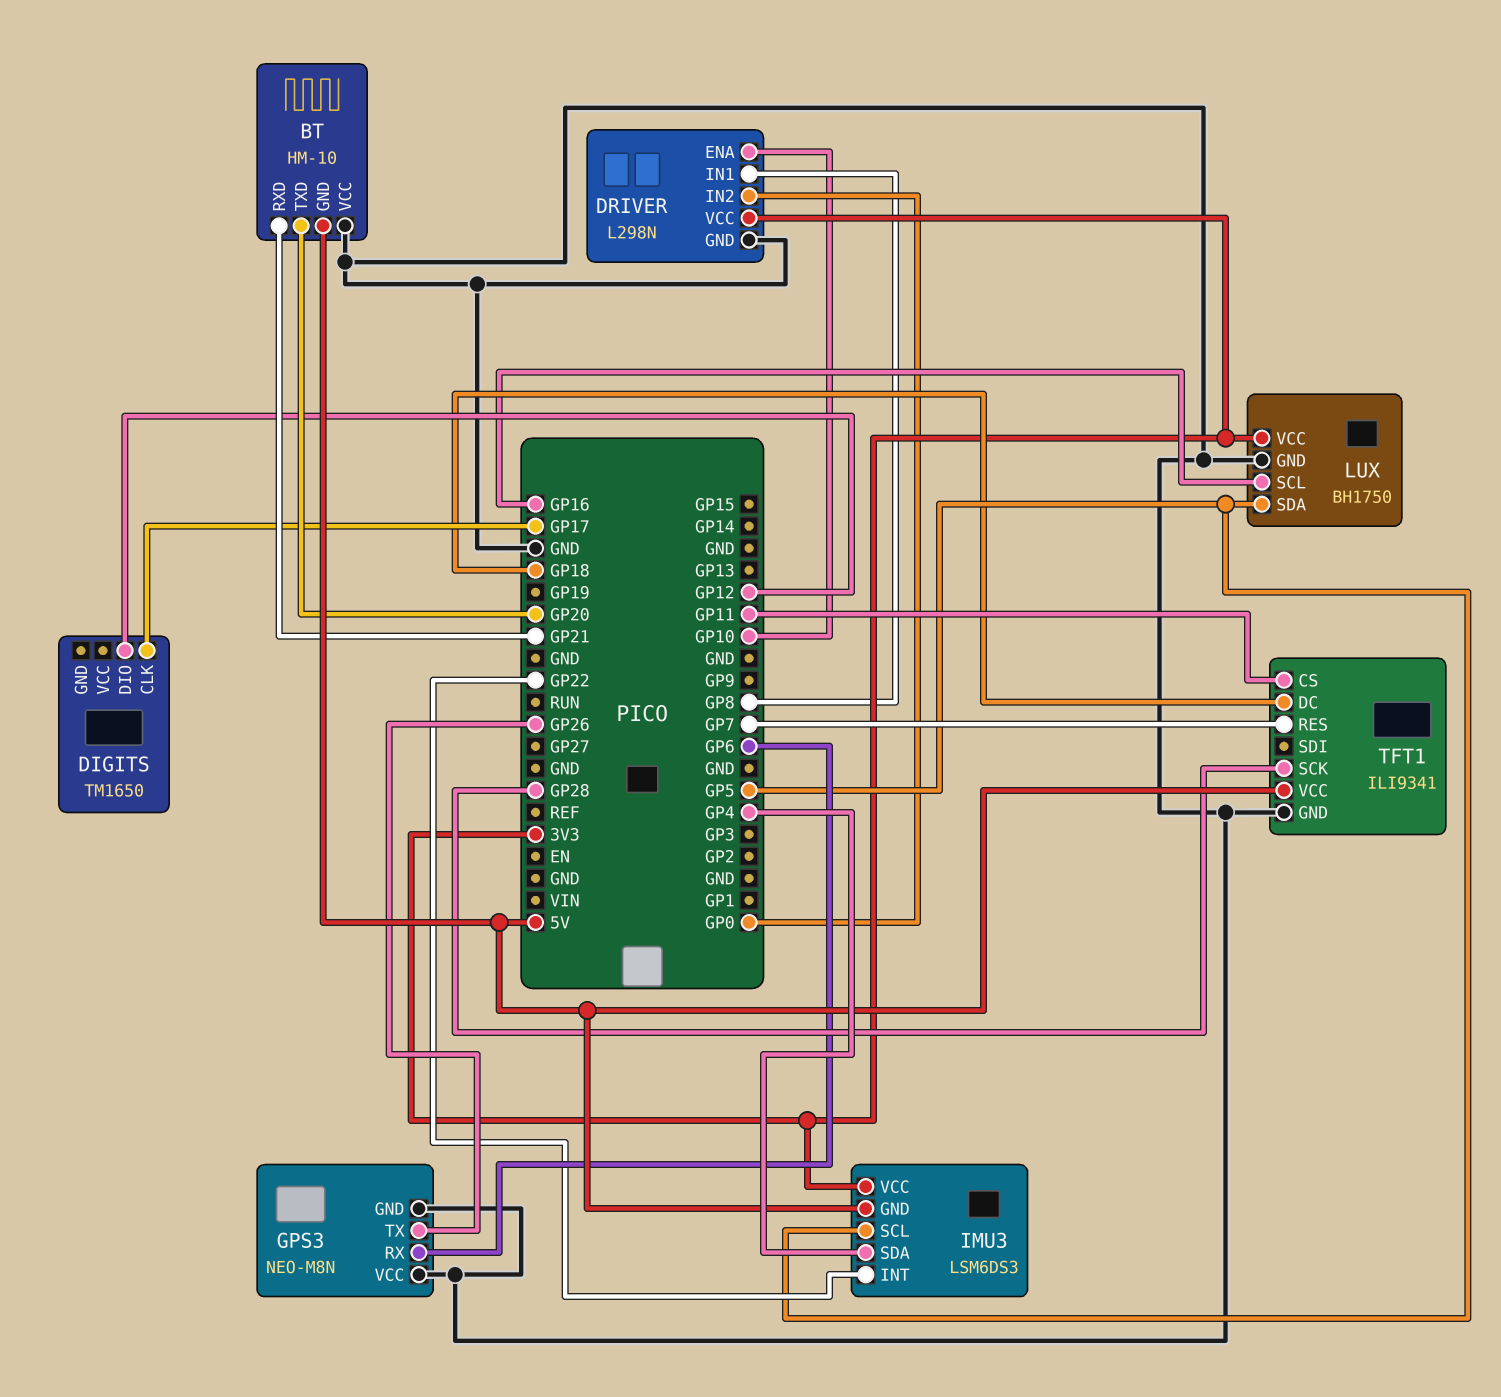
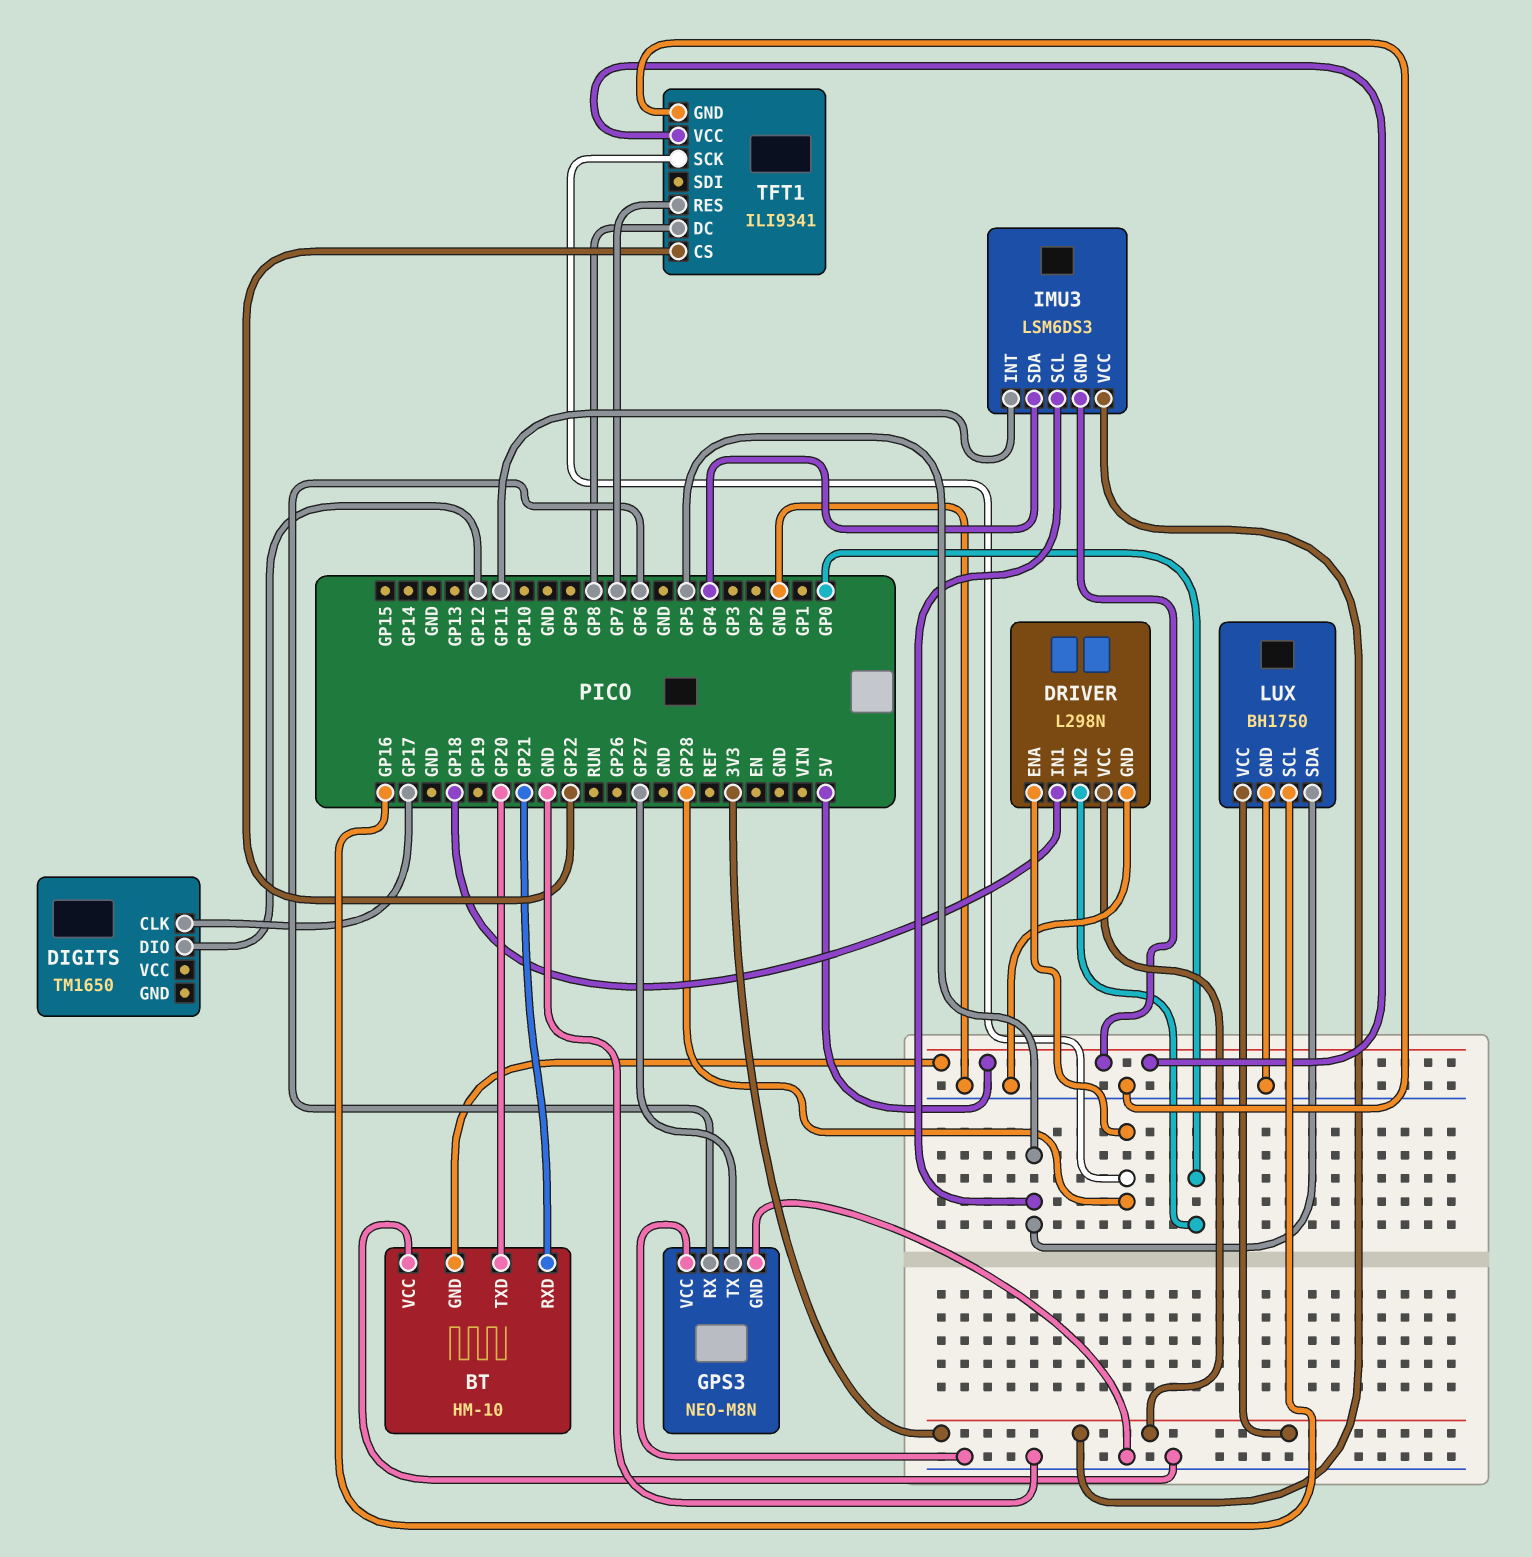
DRIVER pin ENA: GP10 -> GP28
DRIVER pin IN1: GP8 -> GP18
GPS3 pin TX: GP26 -> GP27
IMU3 pin INT: GP22 -> GP11
TFT1 pin CS: GP11 -> GP22
TFT1 pin DC: GP18 -> GP8

